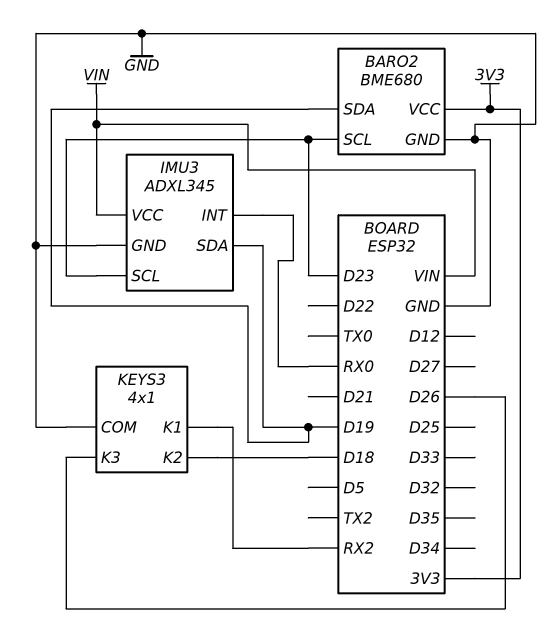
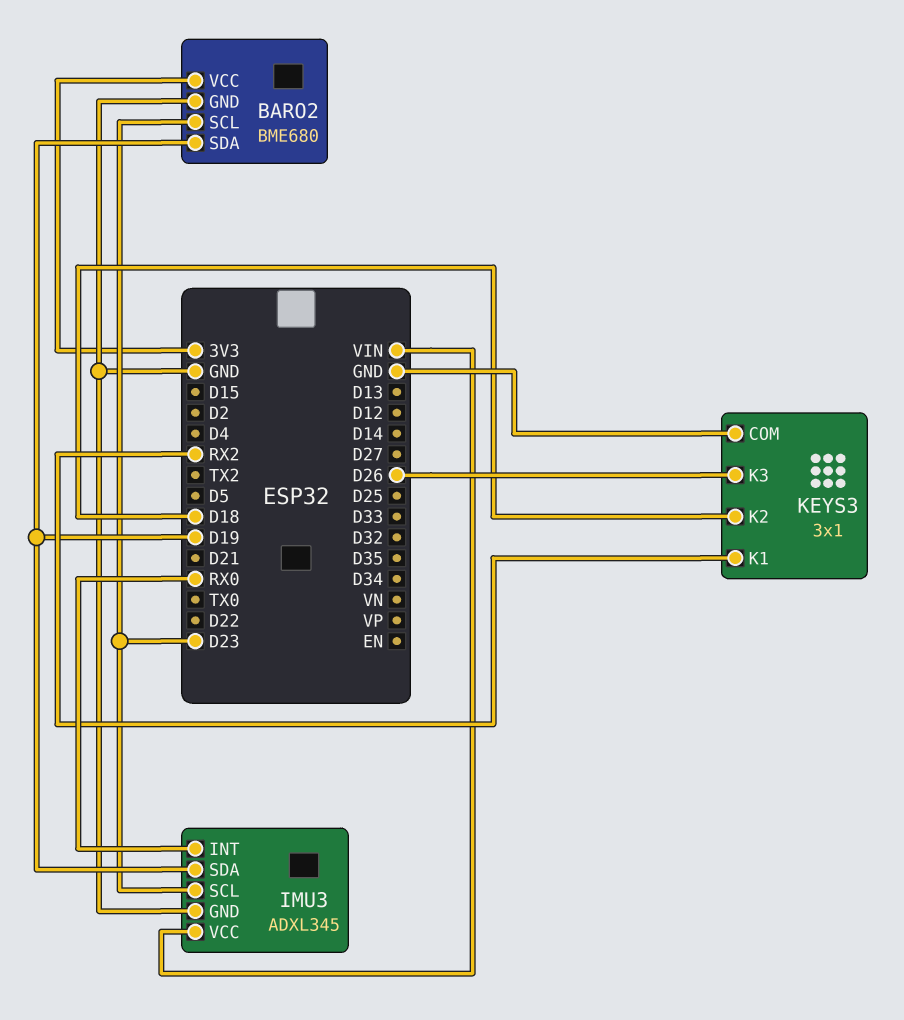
KEYS3: 4x1 -> 3x1

